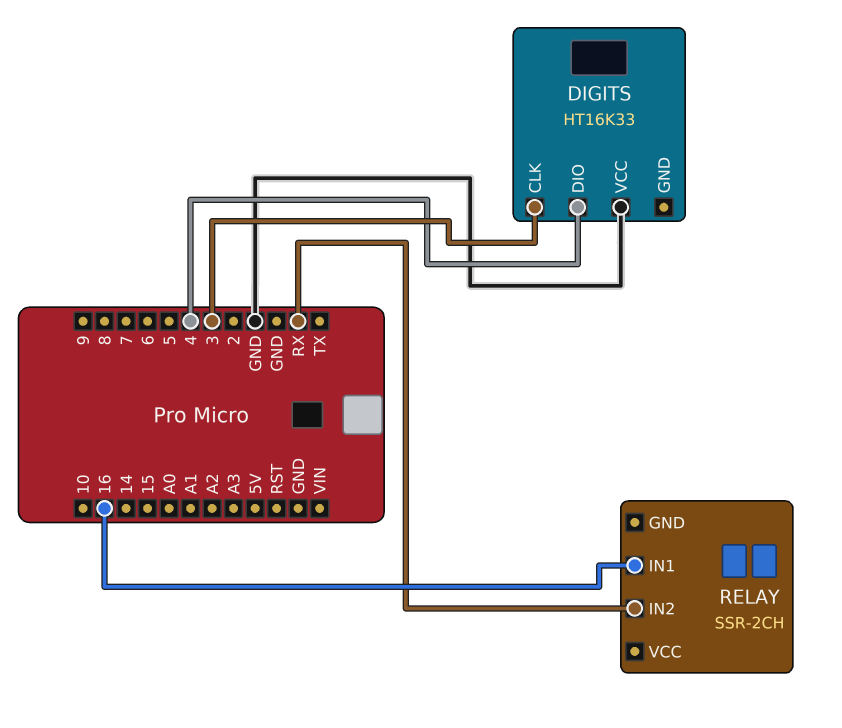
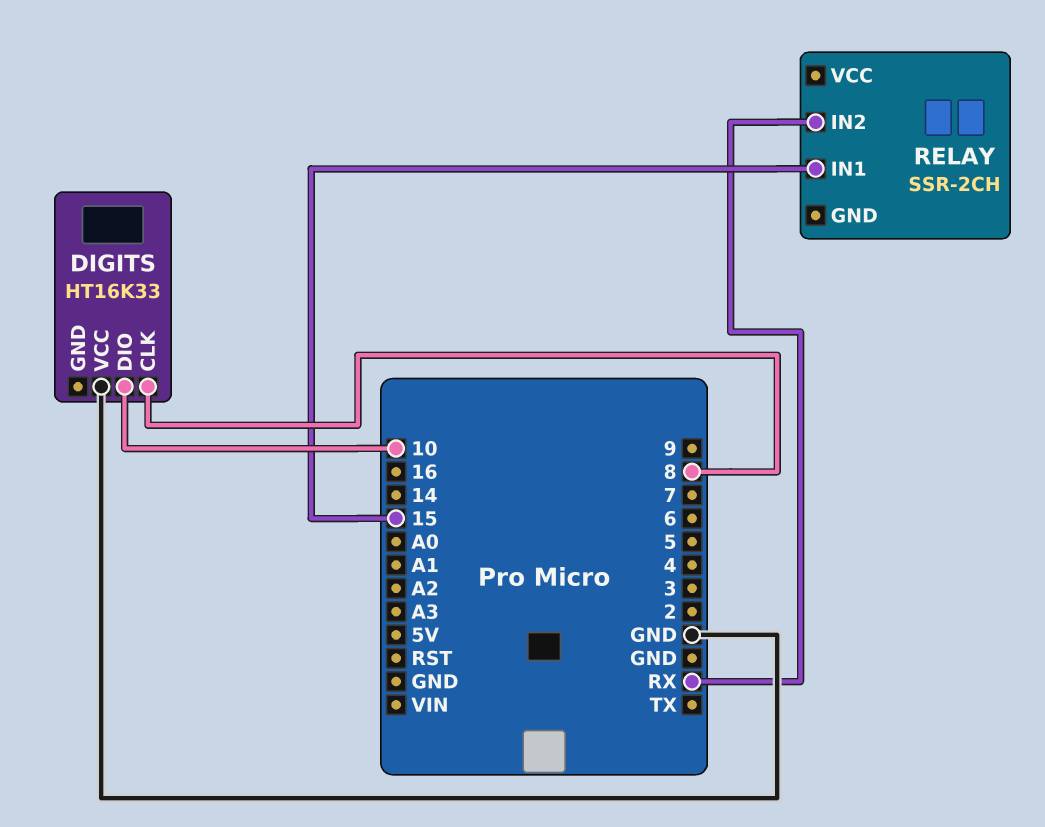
DIGITS pin CLK: 3 -> 8
DIGITS pin DIO: 4 -> 10
RELAY pin IN1: 16 -> 15

